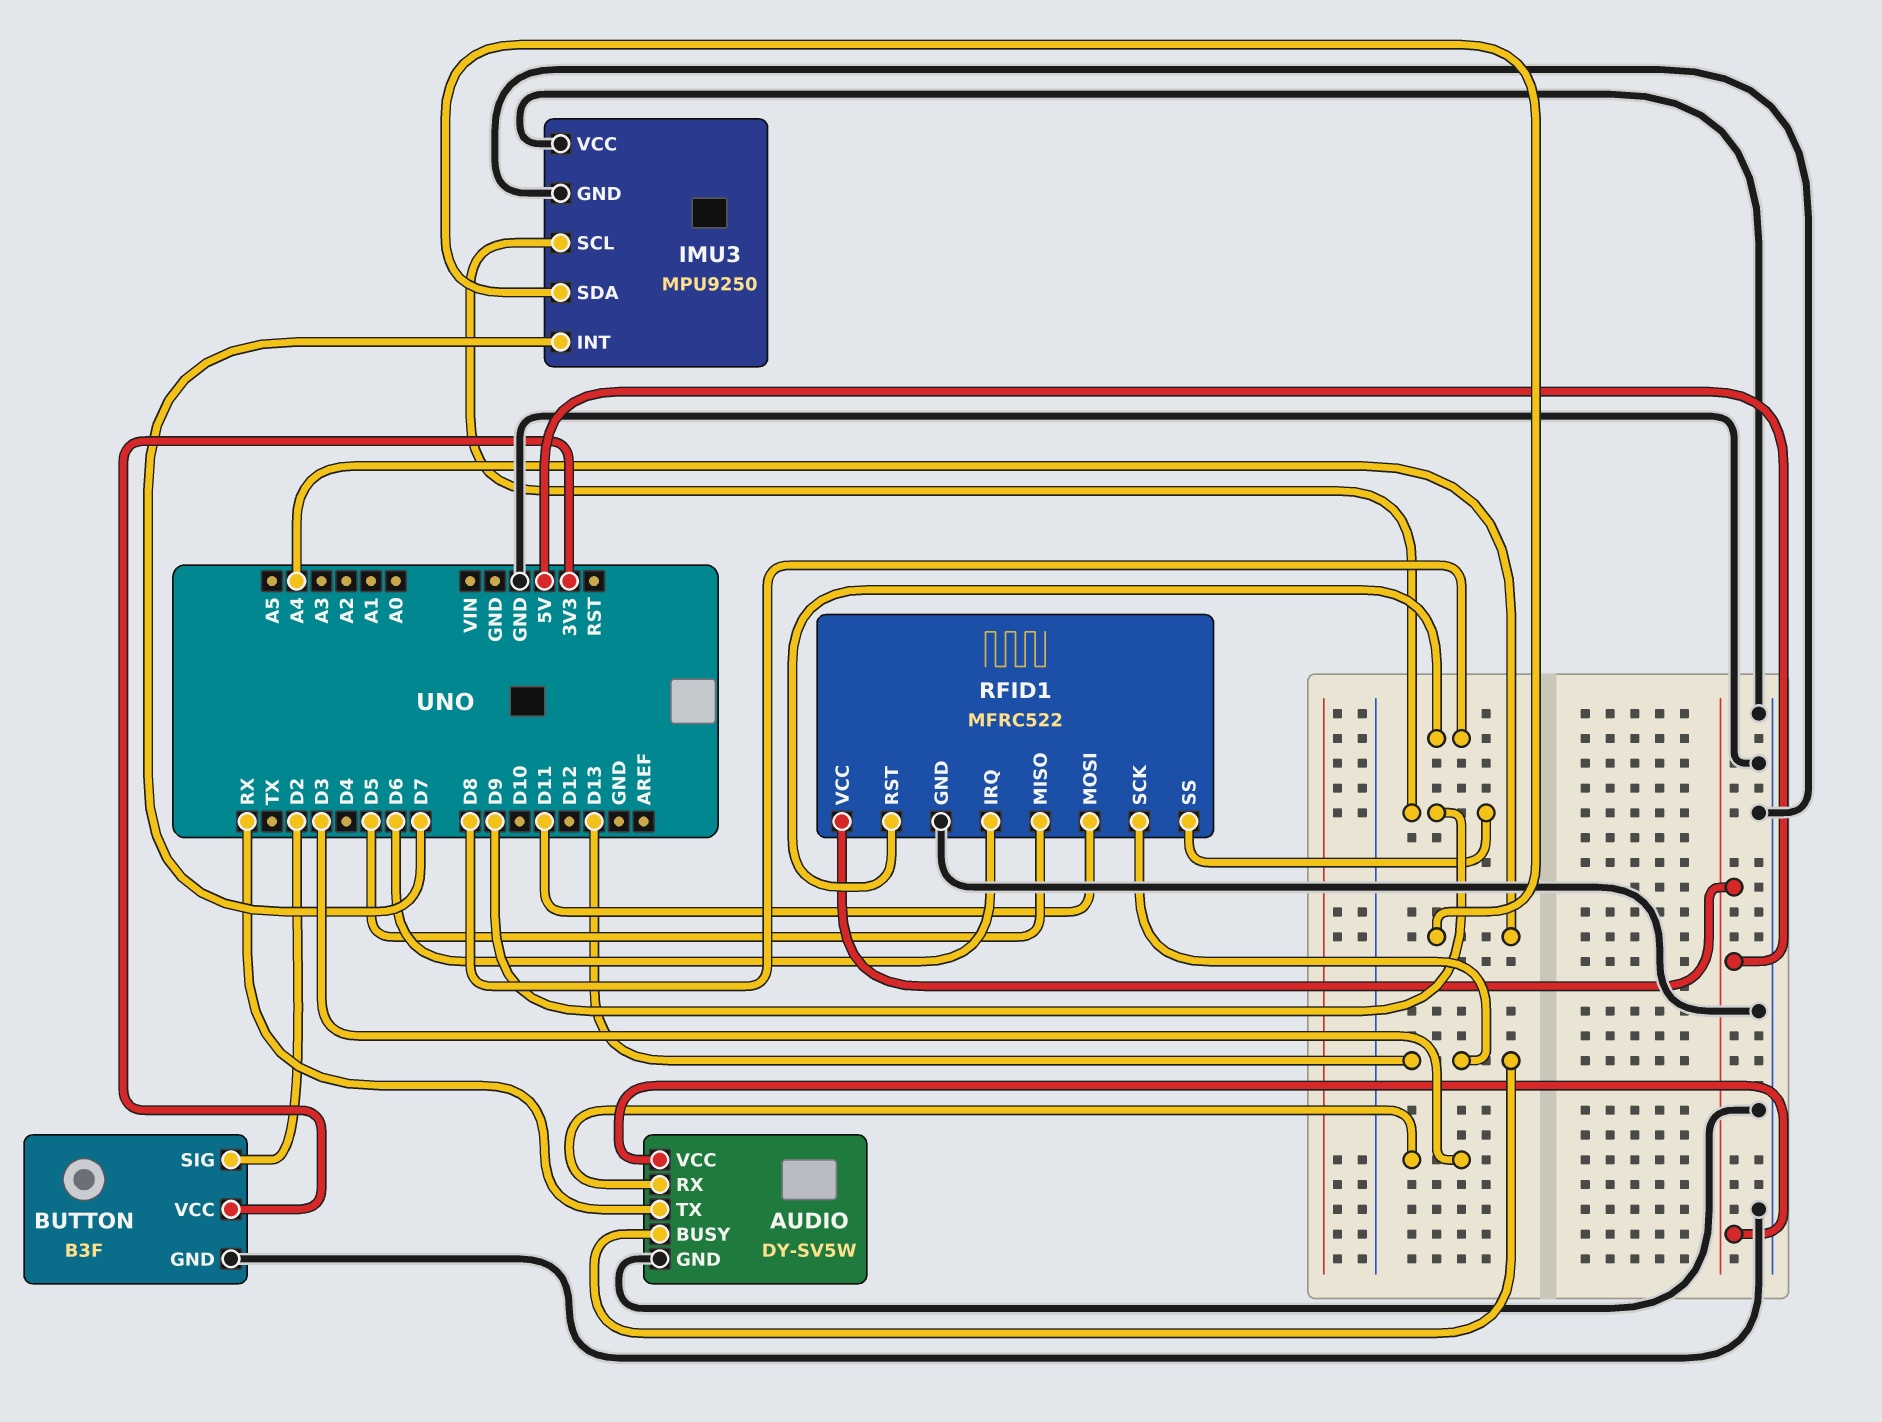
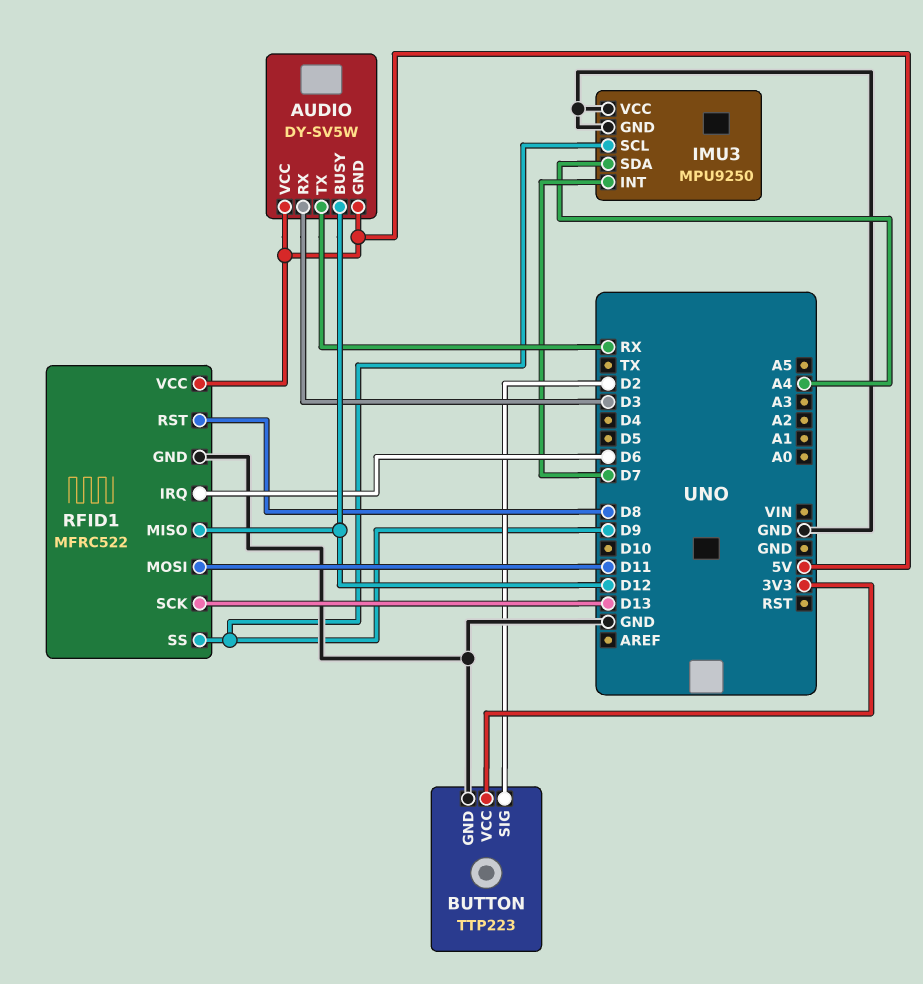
AUDIO pin BUSY: D13 -> D12
AUDIO pin GND: GND -> 5V
BUTTON: B3F -> TTP223
RFID1 pin MISO: D5 -> D12

